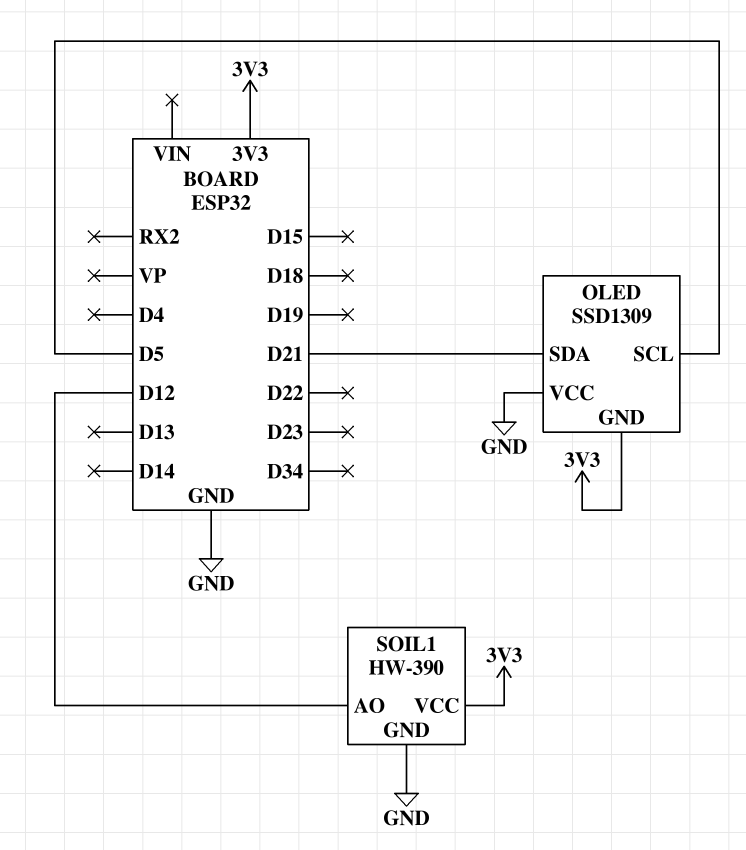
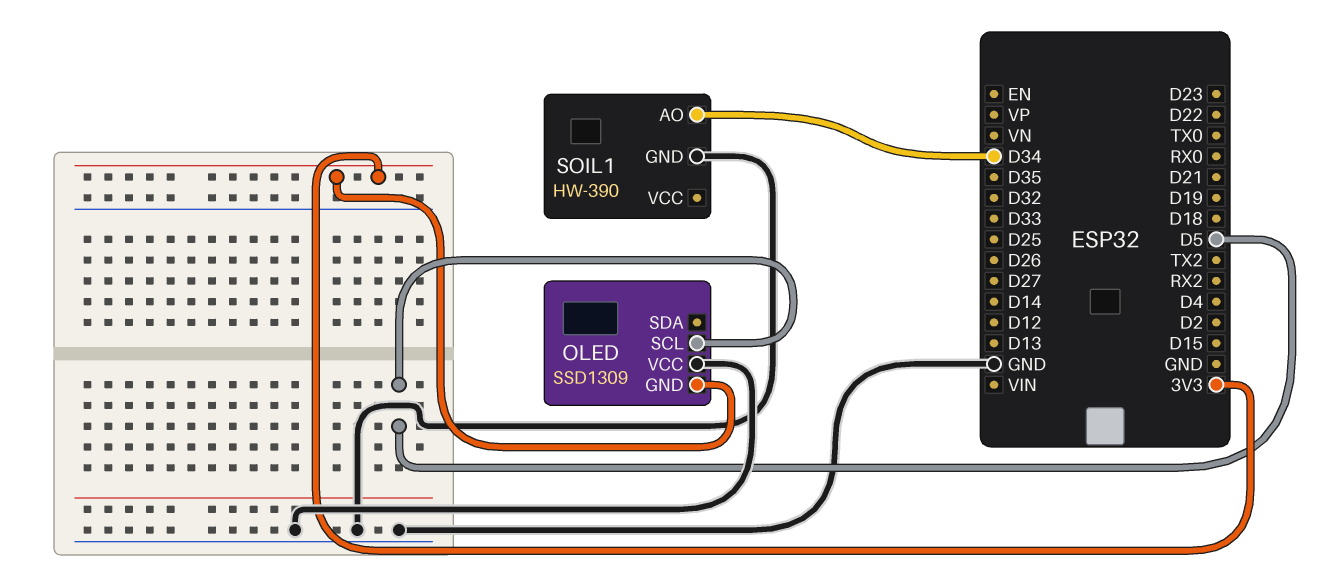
OLED pin SDA: D21 -> none
SOIL1 pin AO: D12 -> D34
SOIL1 pin VCC: 3V3 -> none

